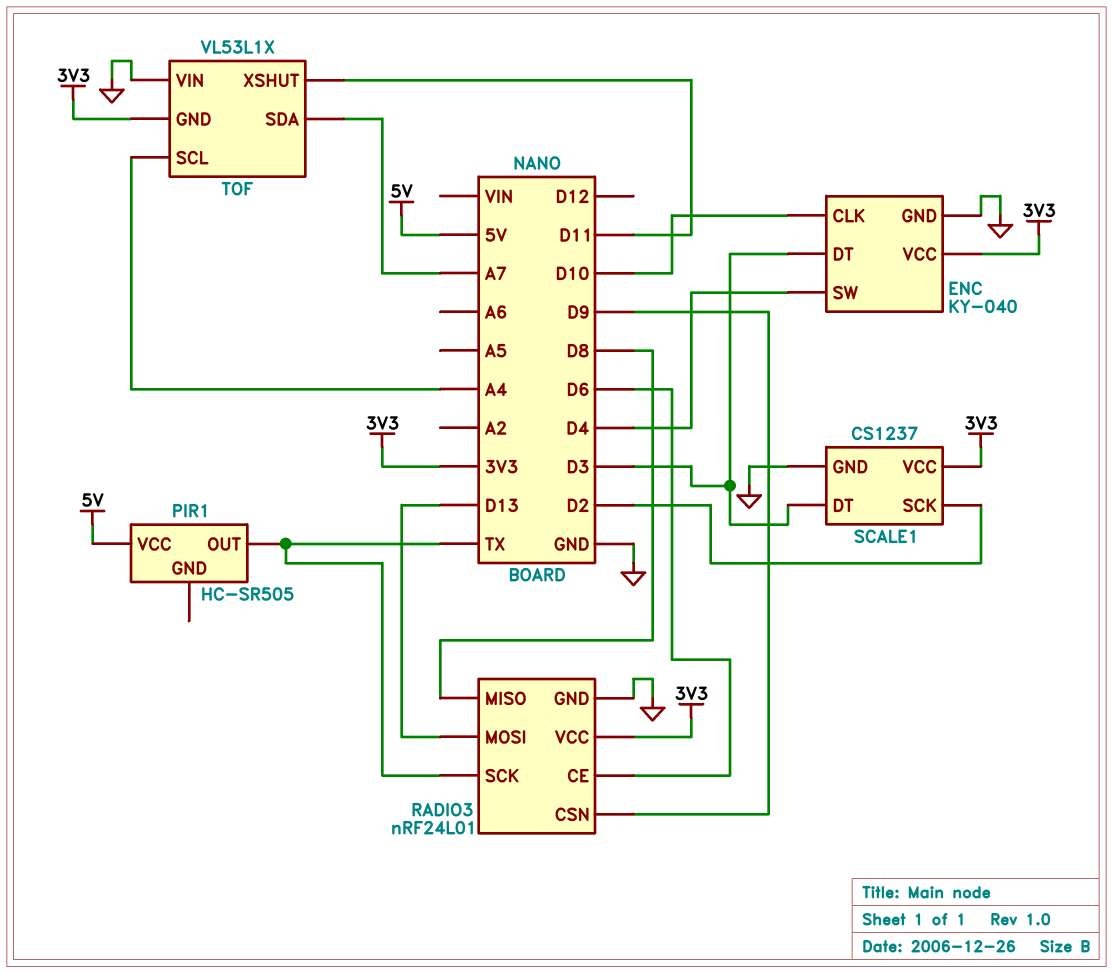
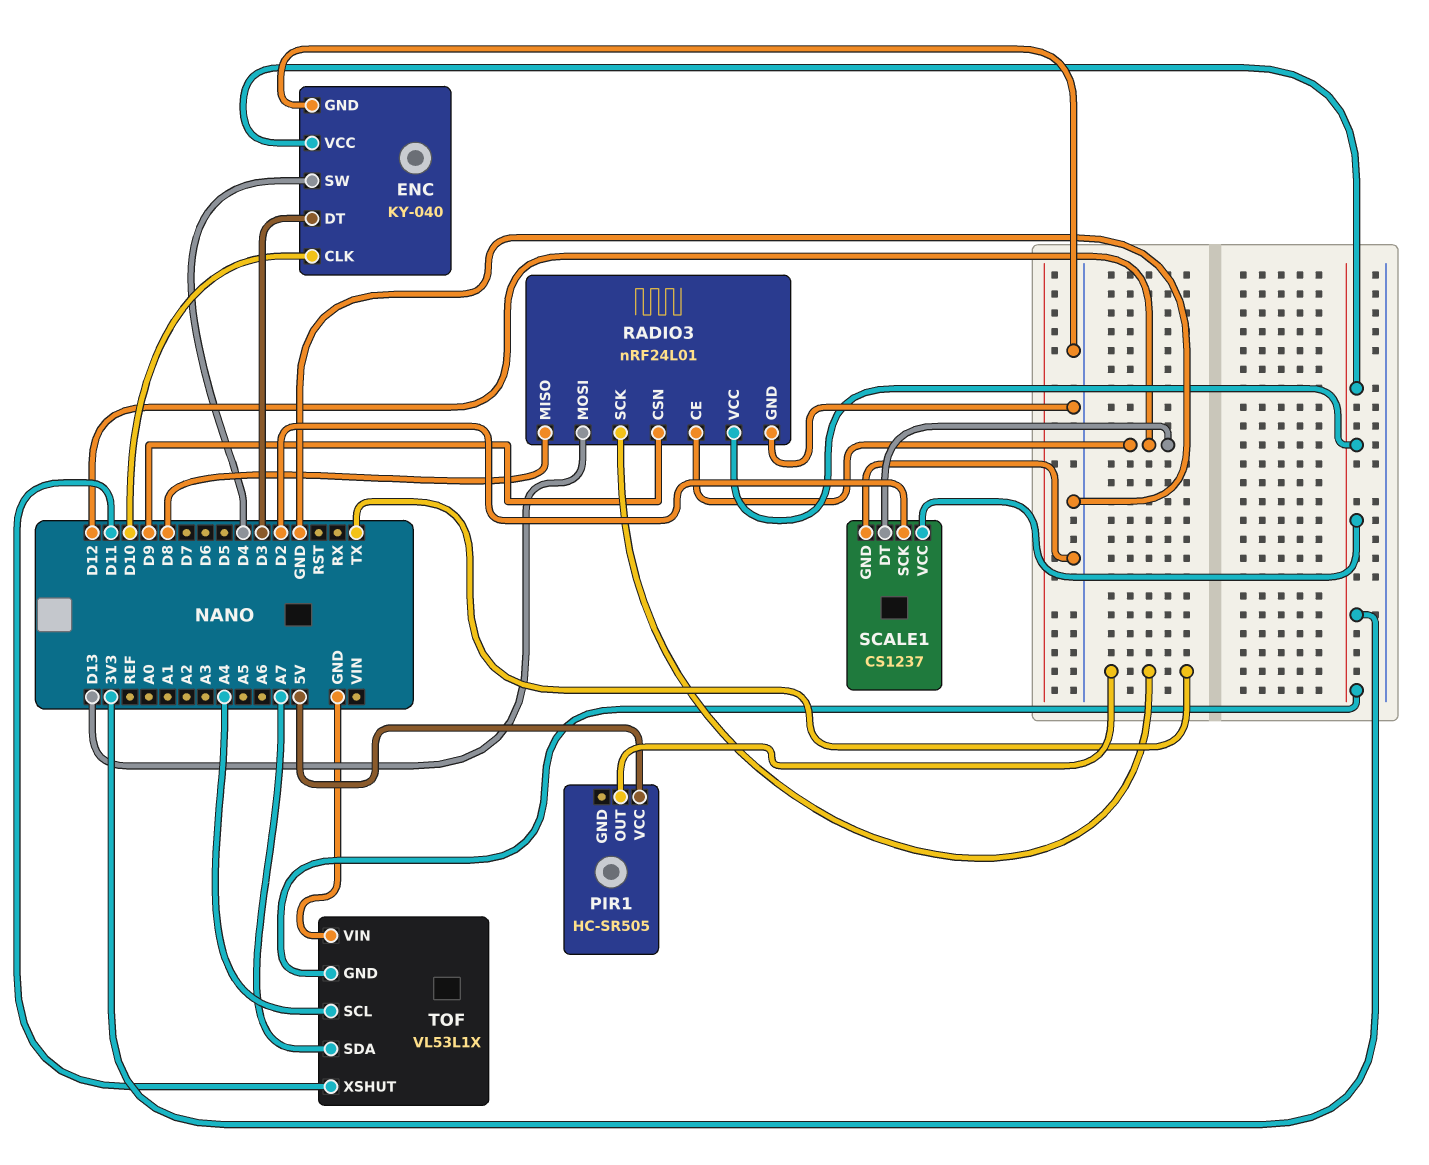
RADIO3 pin CE: D6 -> D12
SCALE1 pin DT: D3 -> D12

